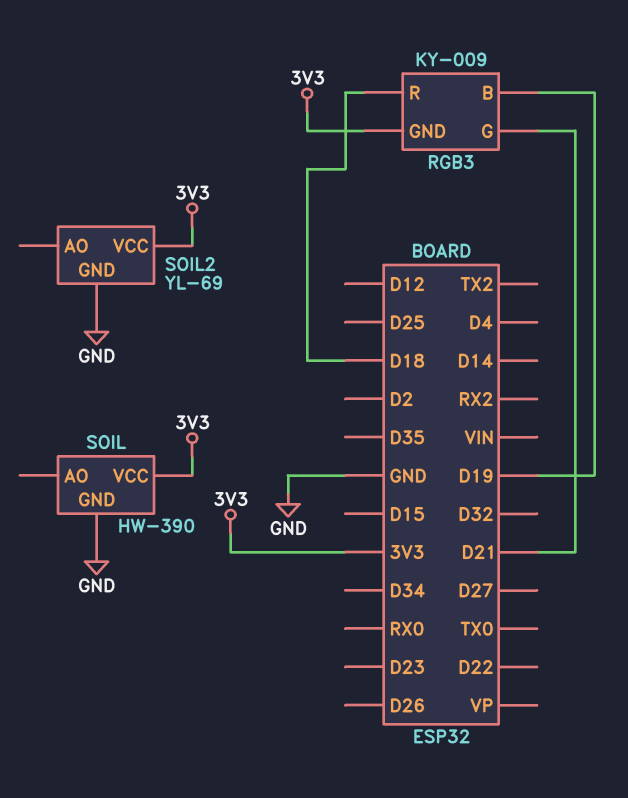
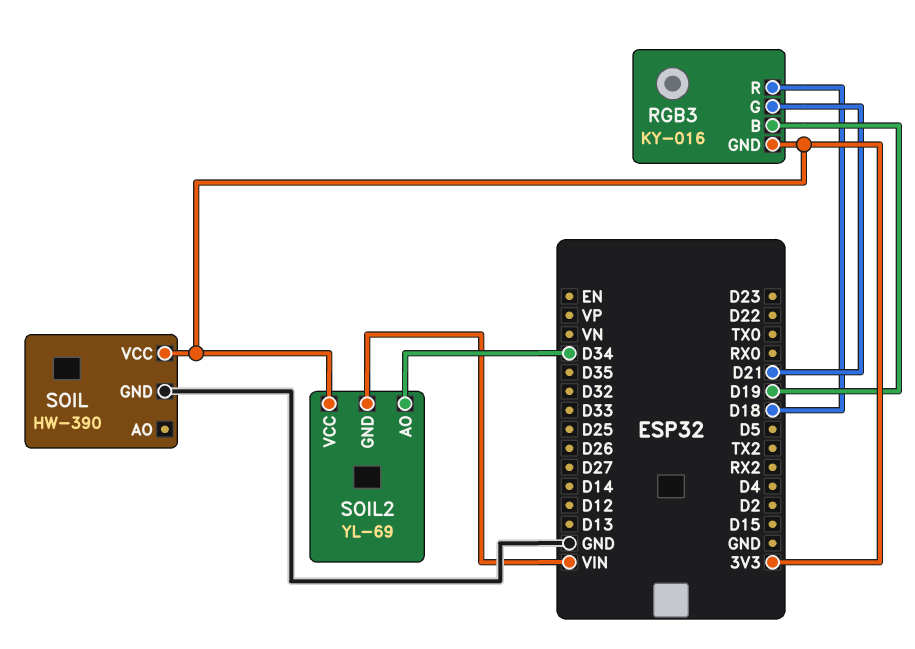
RGB3: KY-009 -> KY-016
SOIL2 pin AO: none -> D34
SOIL2 pin GND: GND -> VIN

